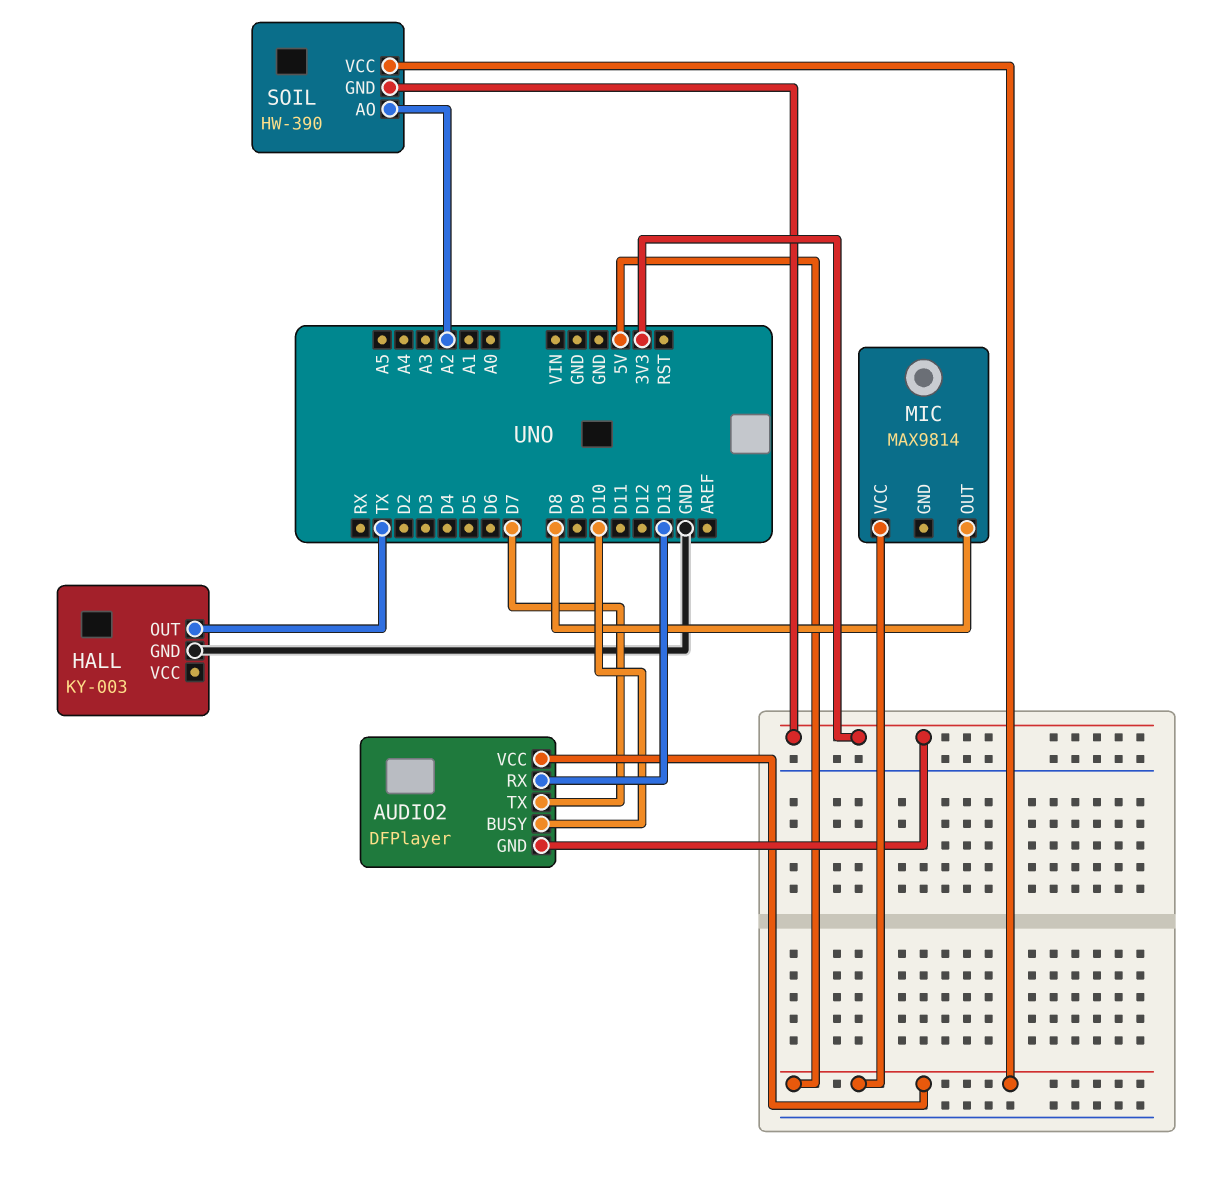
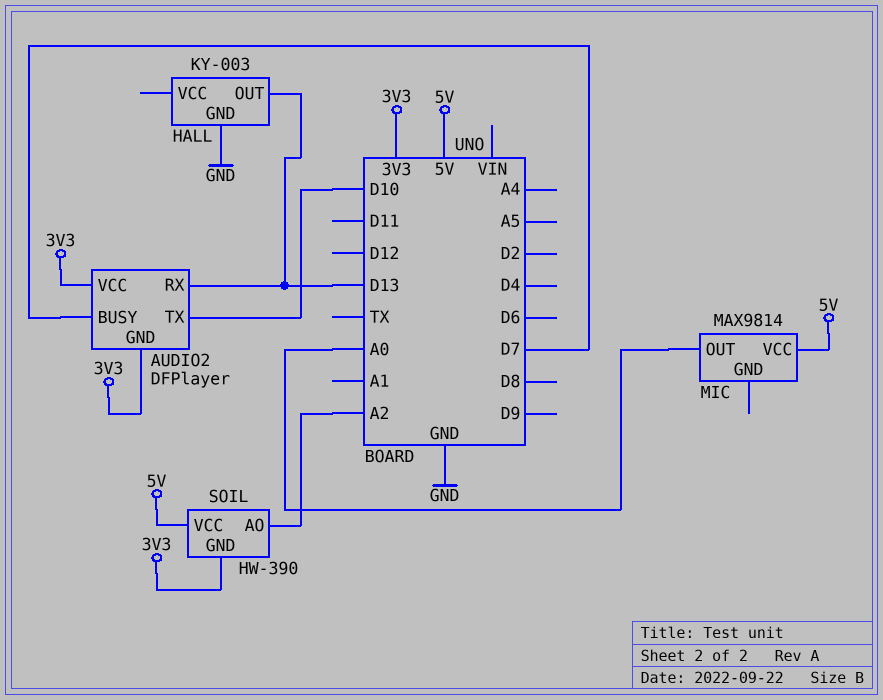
AUDIO2 pin BUSY: D10 -> D7
AUDIO2 pin TX: D7 -> D10
AUDIO2 pin VCC: 5V -> 3V3
HALL pin OUT: TX -> D13
MIC pin OUT: D8 -> A0

